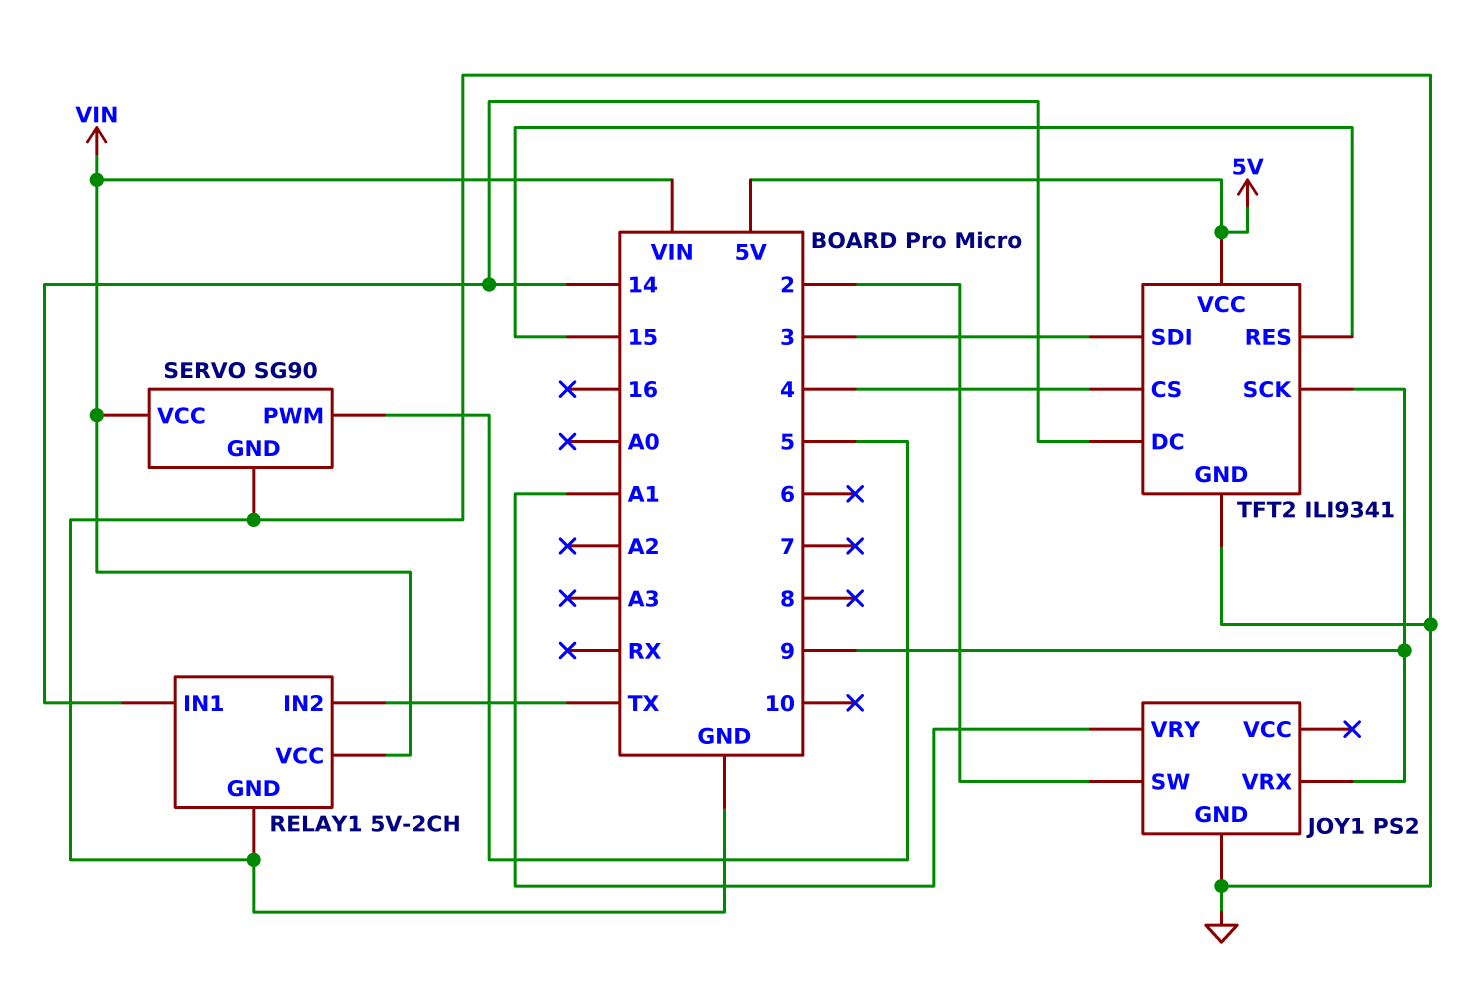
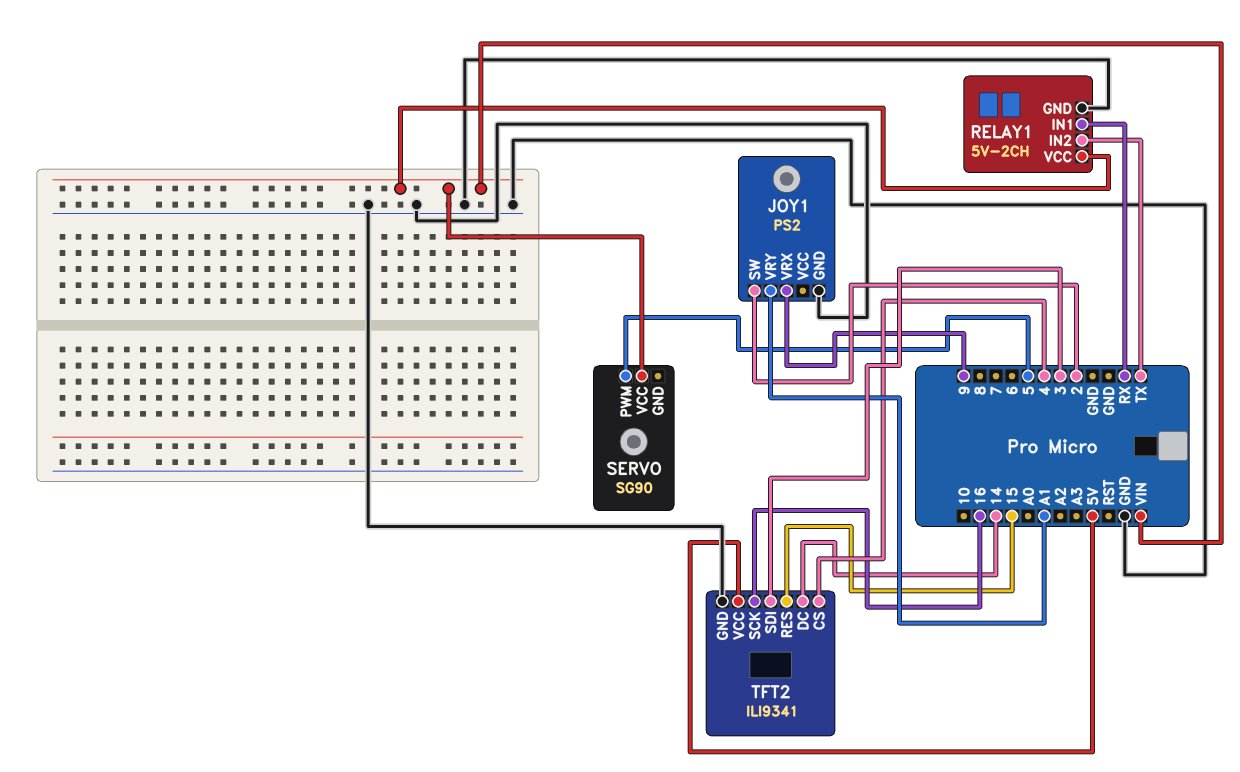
RELAY1 pin IN1: 14 -> RX
SERVO pin GND: GND -> none
TFT2 pin SCK: 9 -> 16

